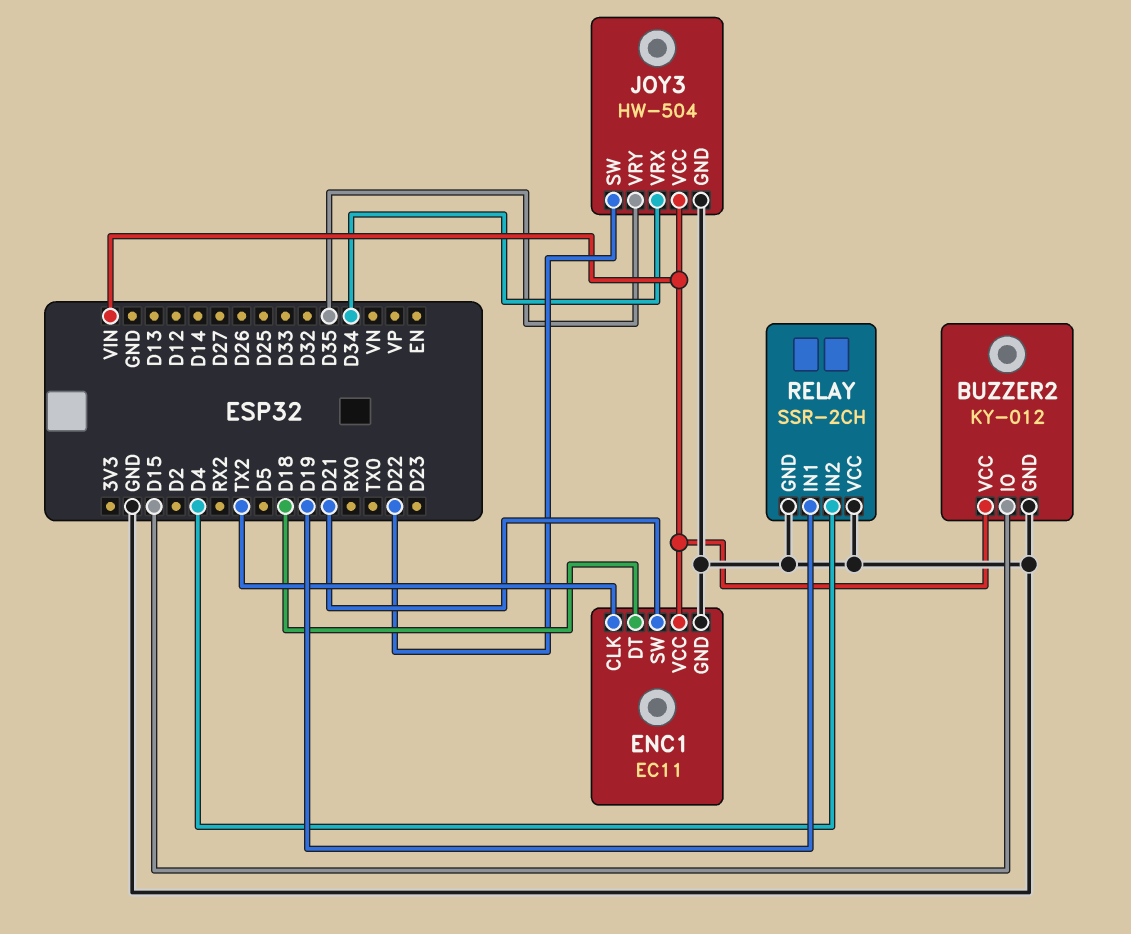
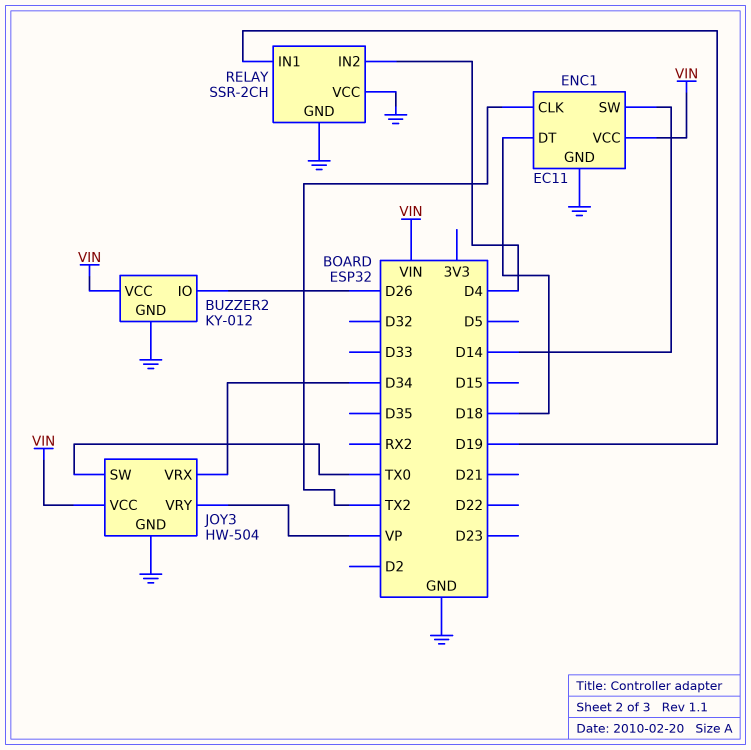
BUZZER2 pin IO: D15 -> D26
ENC1 pin SW: D21 -> D14
JOY3 pin SW: D22 -> TX0
JOY3 pin VRY: D35 -> VP

